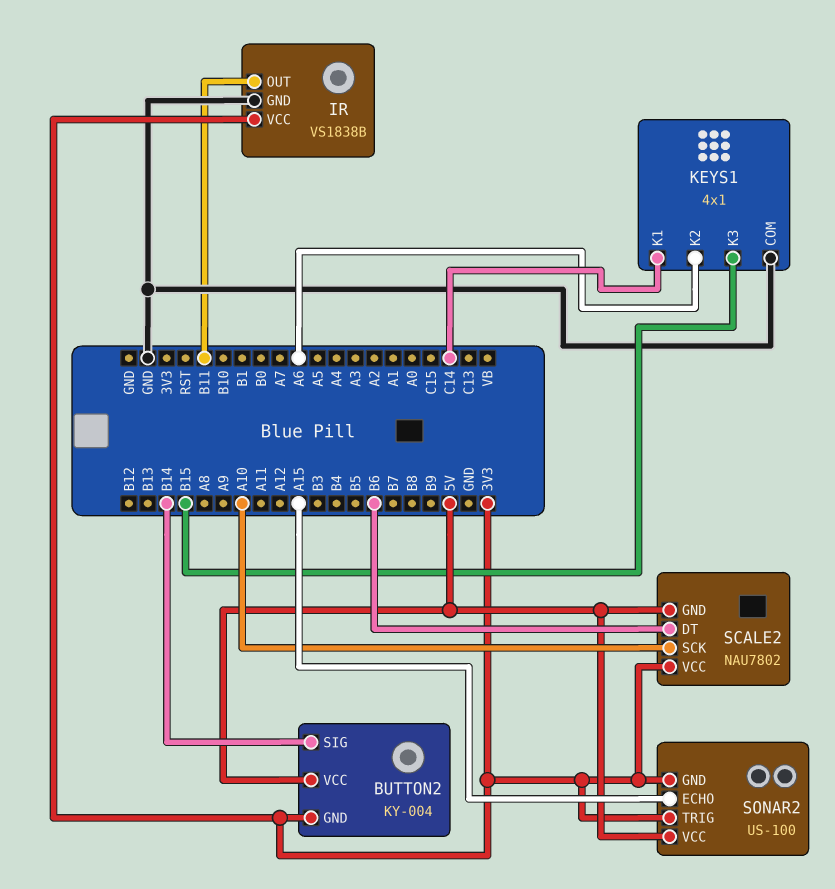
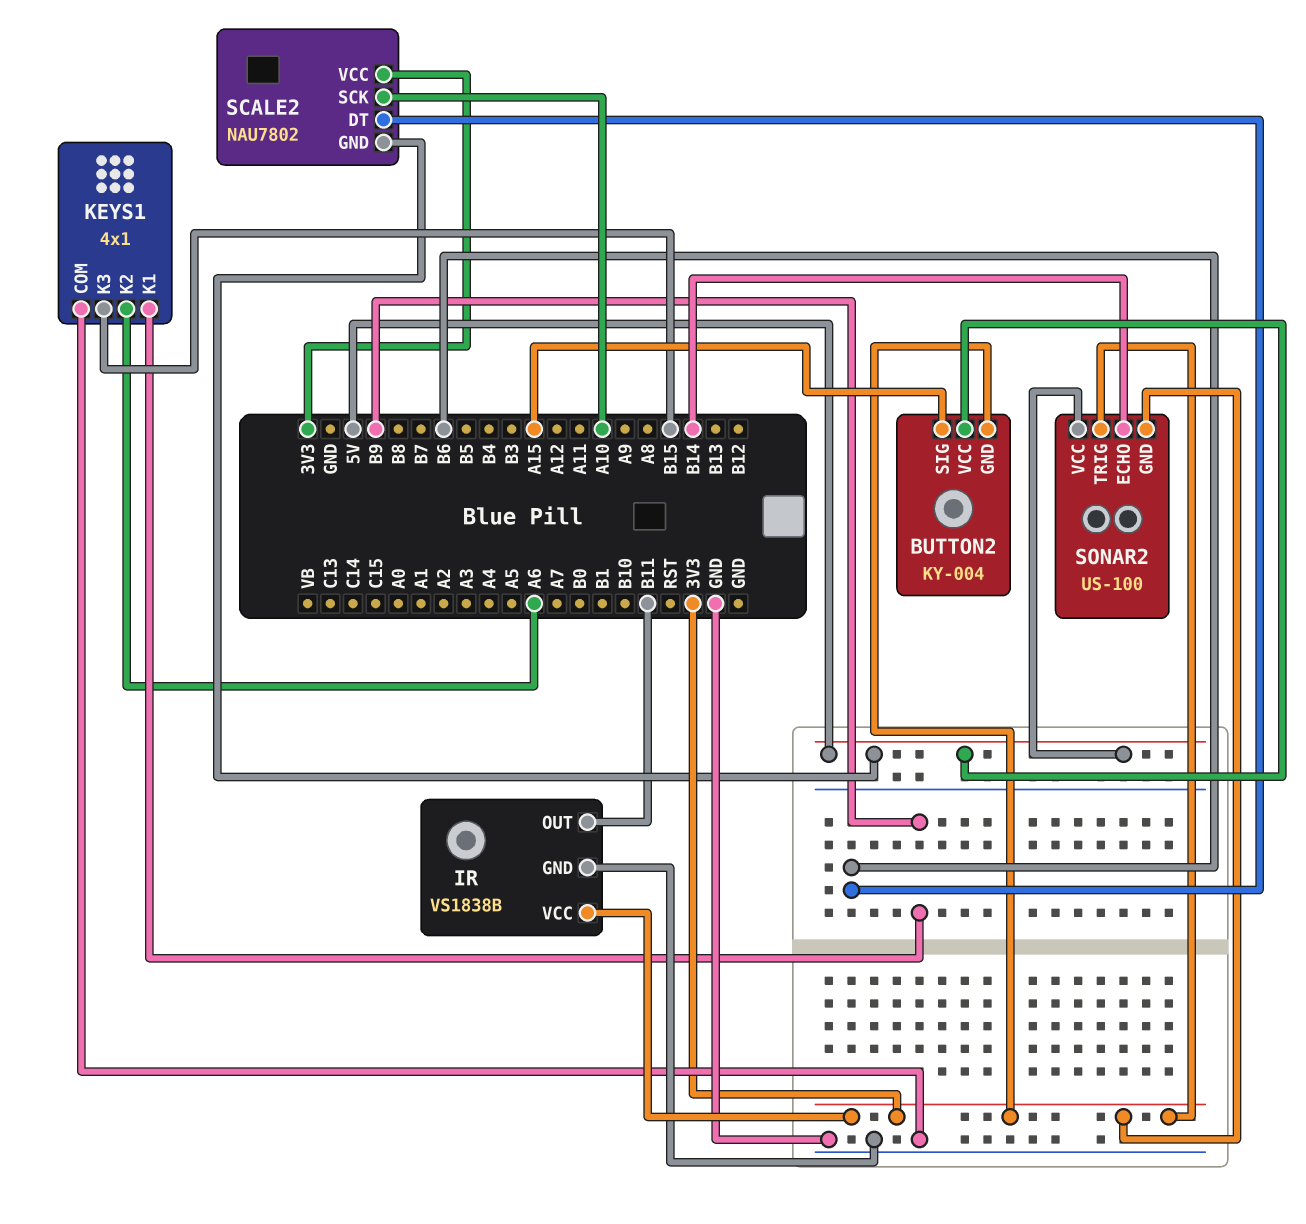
BUTTON2 pin SIG: B14 -> A15
KEYS1 pin K1: C14 -> B9
SONAR2 pin ECHO: A15 -> B14

